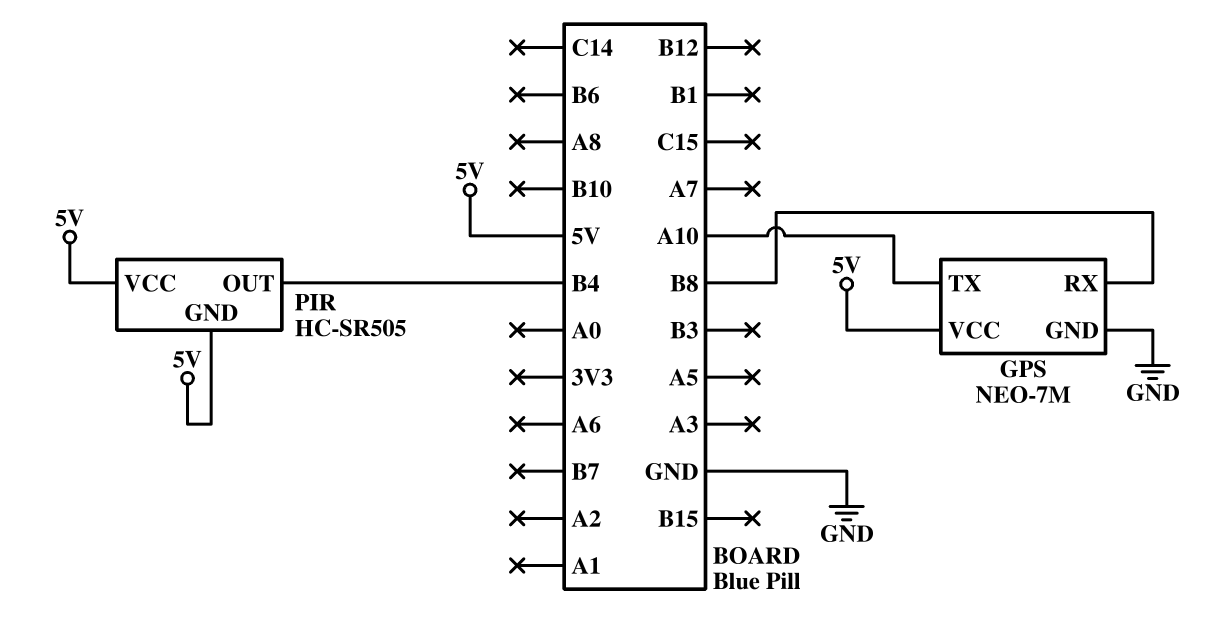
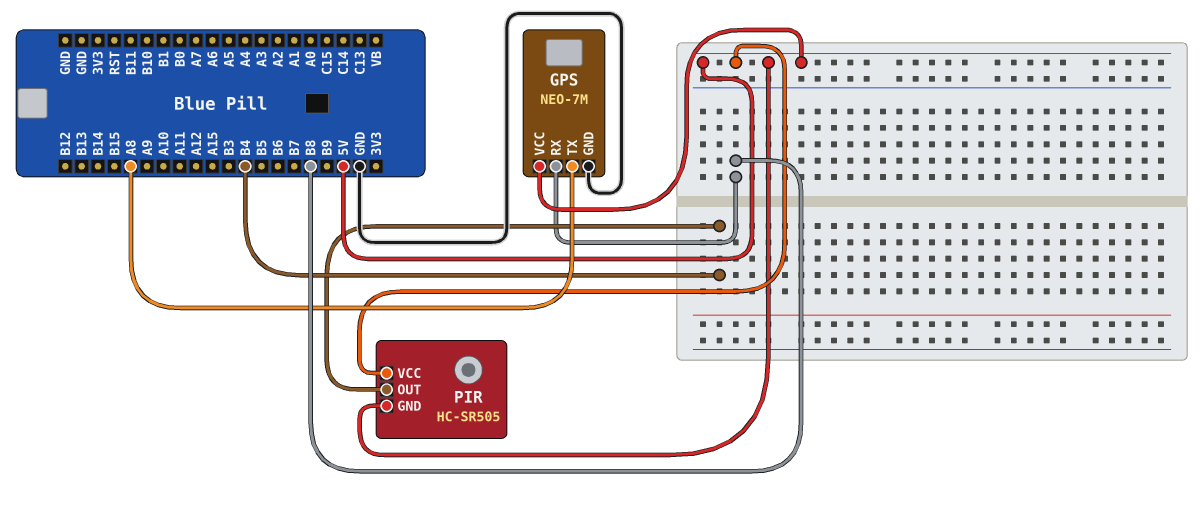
GPS pin TX: A10 -> A8

